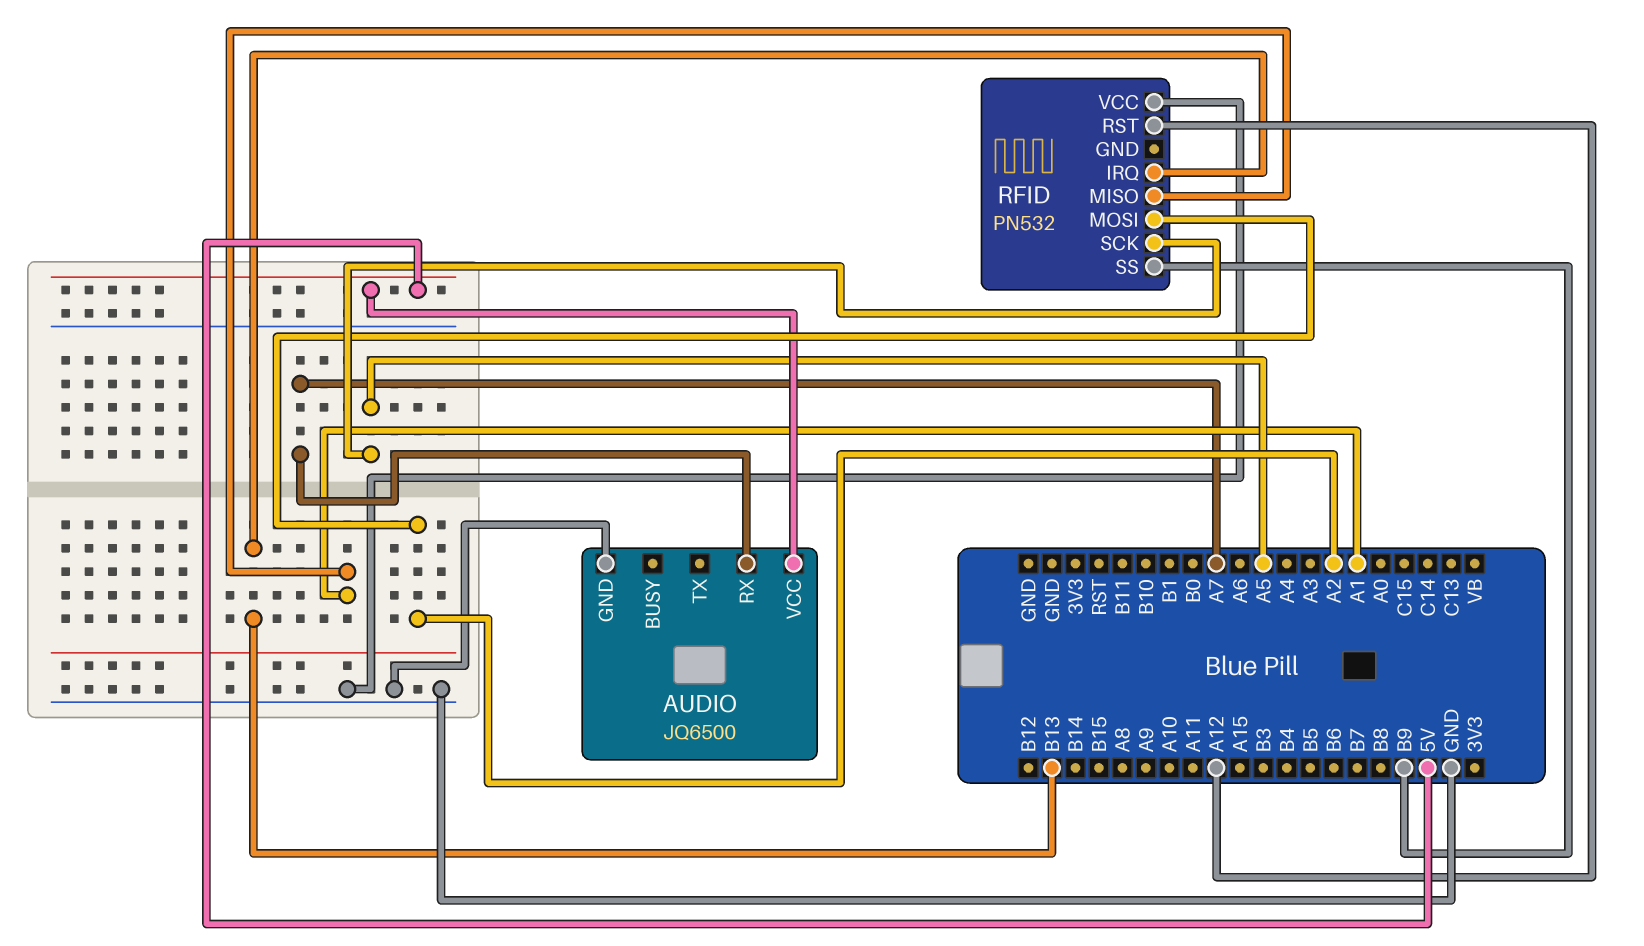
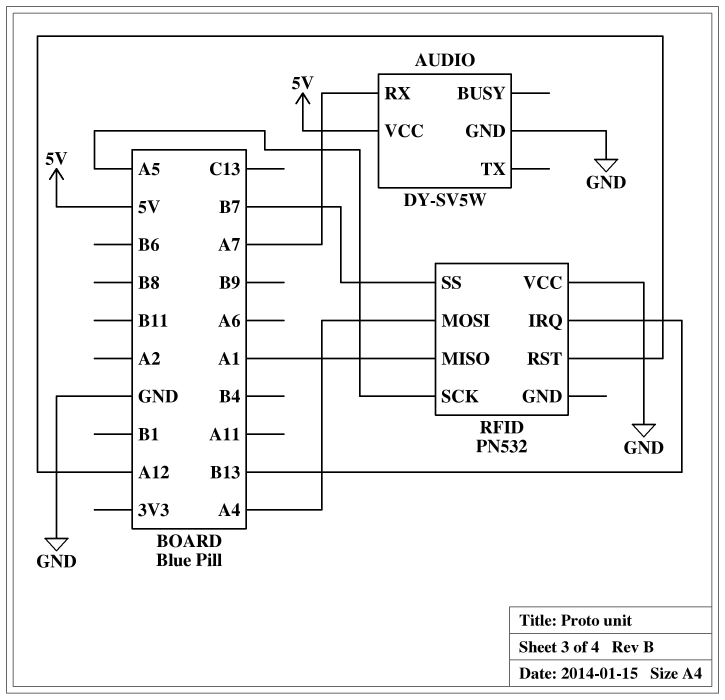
AUDIO: JQ6500 -> DY-SV5W
RFID pin MOSI: A2 -> A4
RFID pin SS: B9 -> B7

